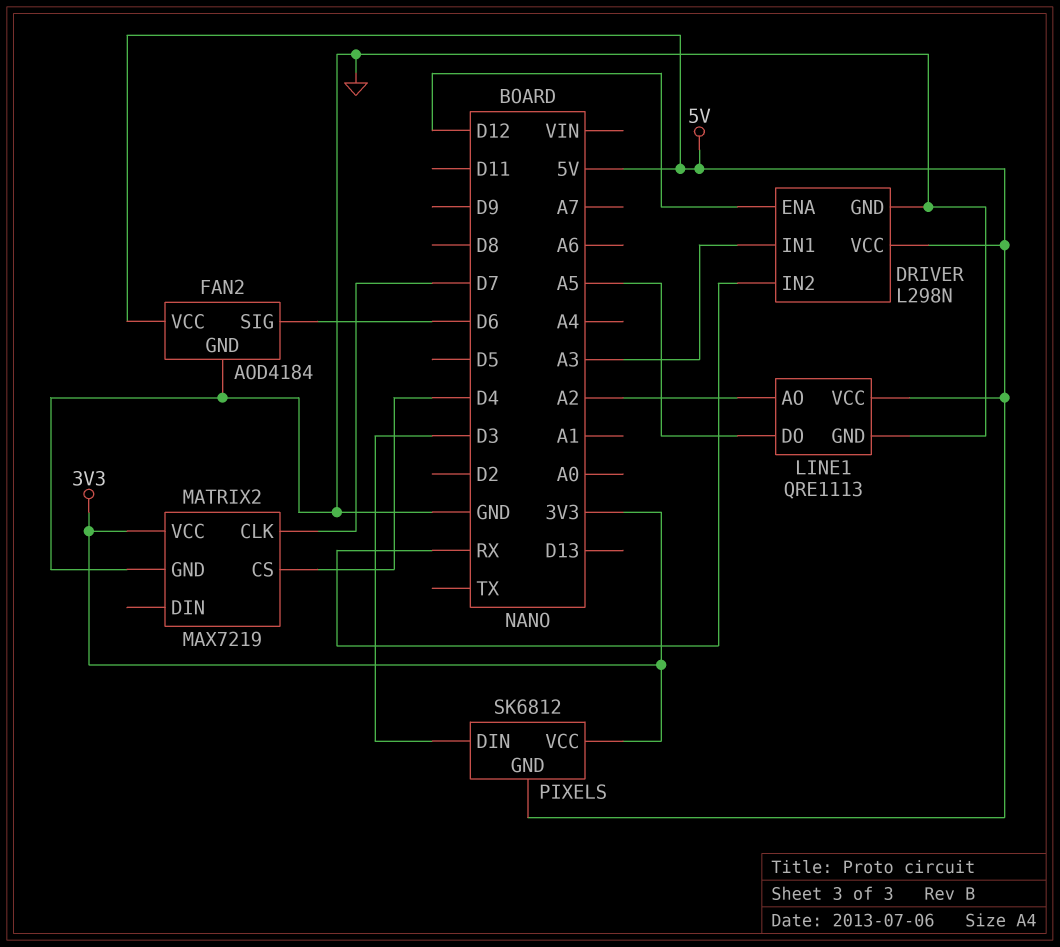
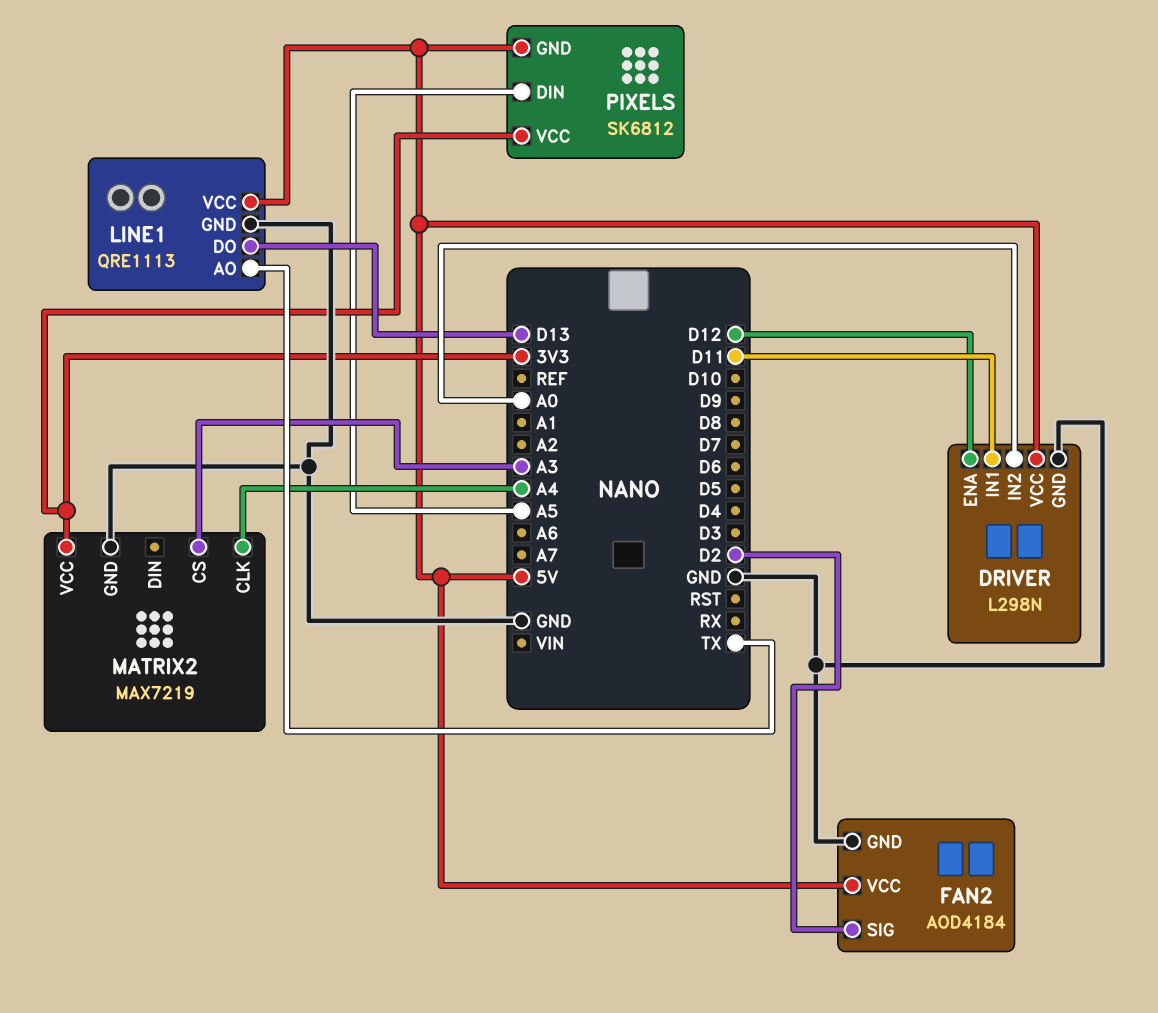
DRIVER pin IN1: A3 -> D11
DRIVER pin IN2: RX -> A0
FAN2 pin SIG: D6 -> D2
LINE1 pin AO: A2 -> TX
LINE1 pin DO: A5 -> D13
MATRIX2 pin CLK: D7 -> A4
MATRIX2 pin CS: D4 -> A3
PIXELS pin DIN: D3 -> A5

